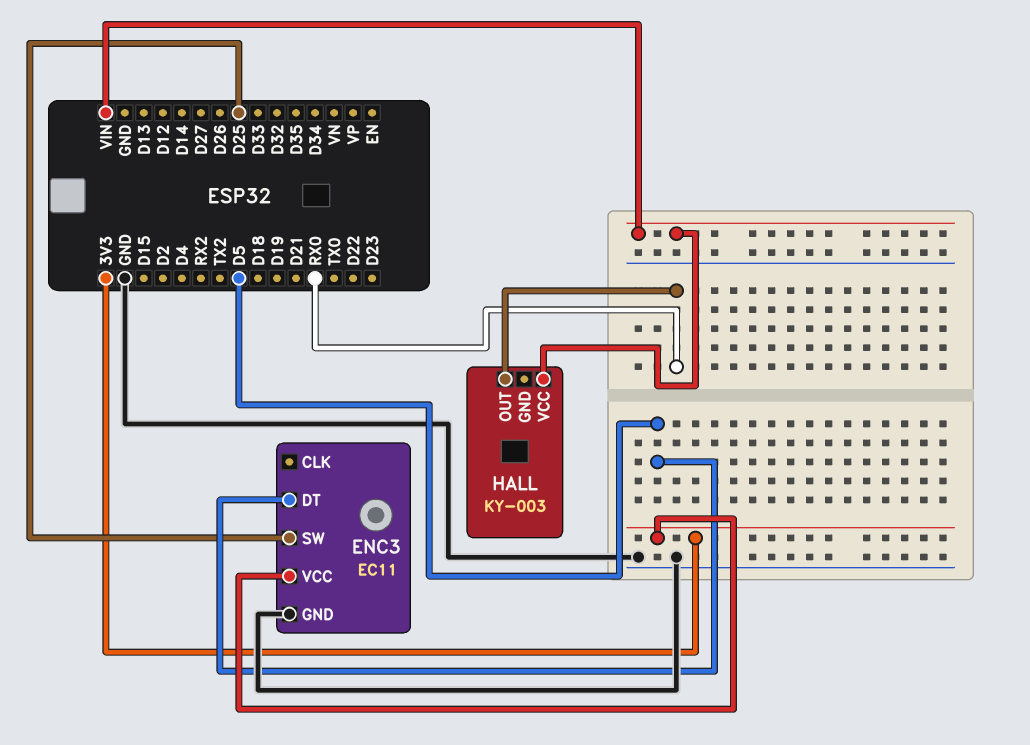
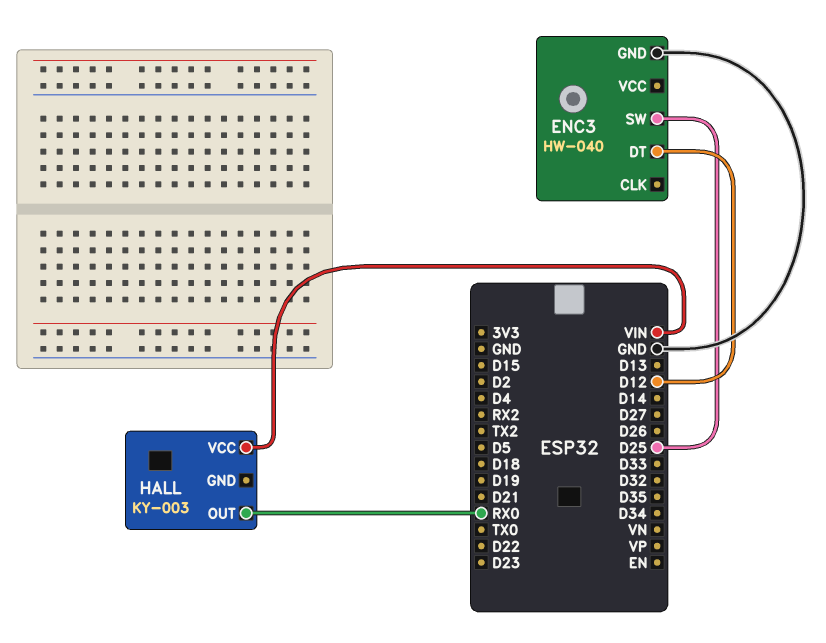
ENC3: EC11 -> HW-040
ENC3 pin DT: D5 -> D12
ENC3 pin VCC: 3V3 -> none

